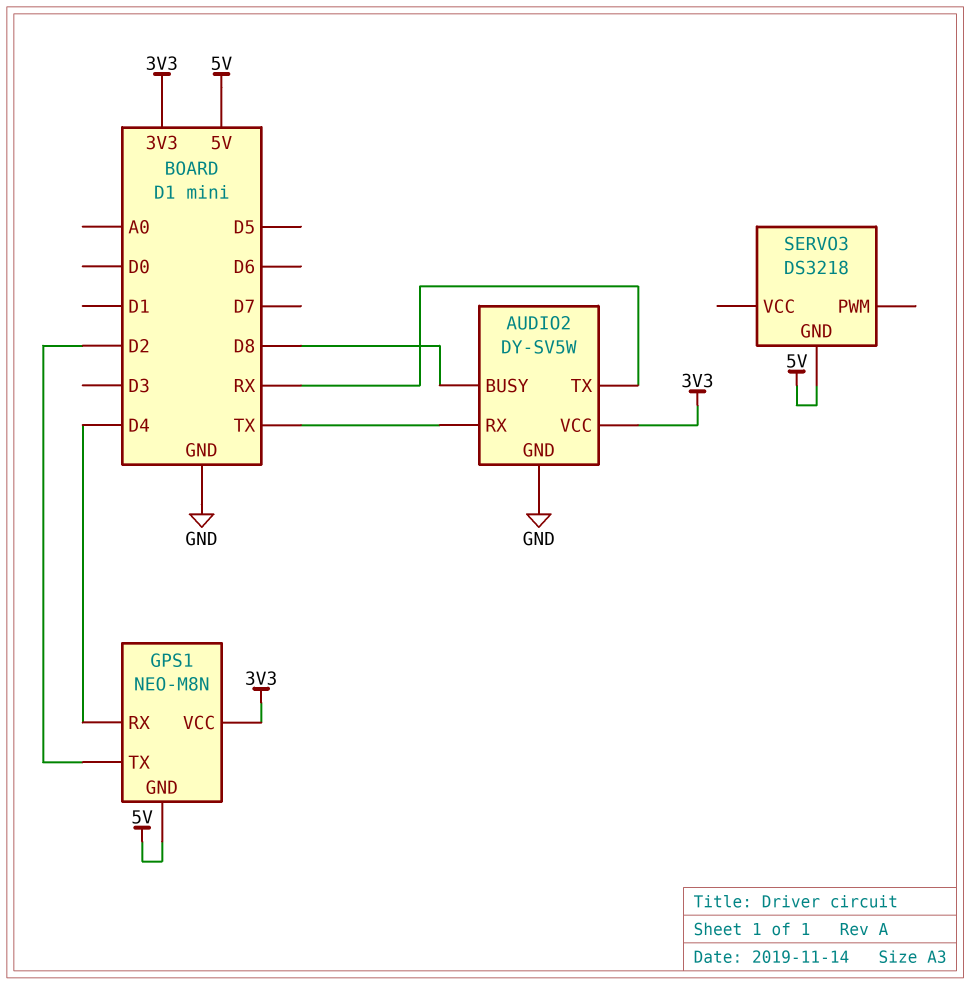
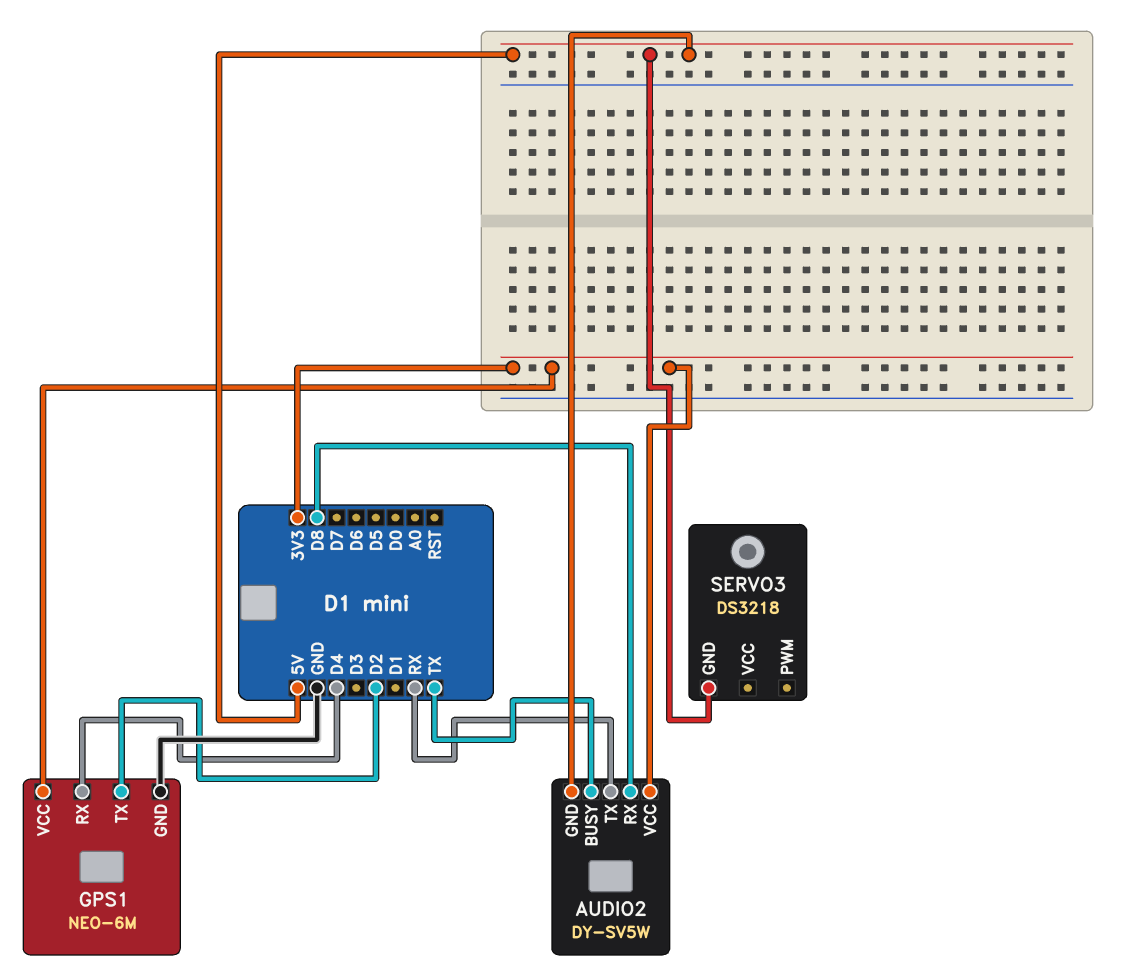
AUDIO2 pin BUSY: D8 -> TX
AUDIO2 pin GND: GND -> 5V
AUDIO2 pin RX: TX -> D8
GPS1: NEO-M8N -> NEO-6M
GPS1 pin GND: 5V -> GND

